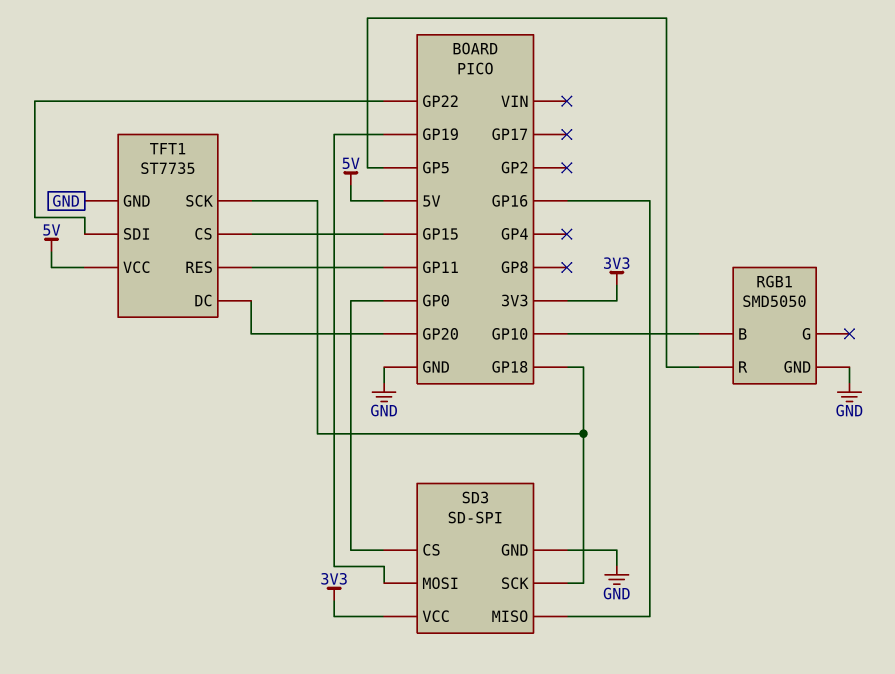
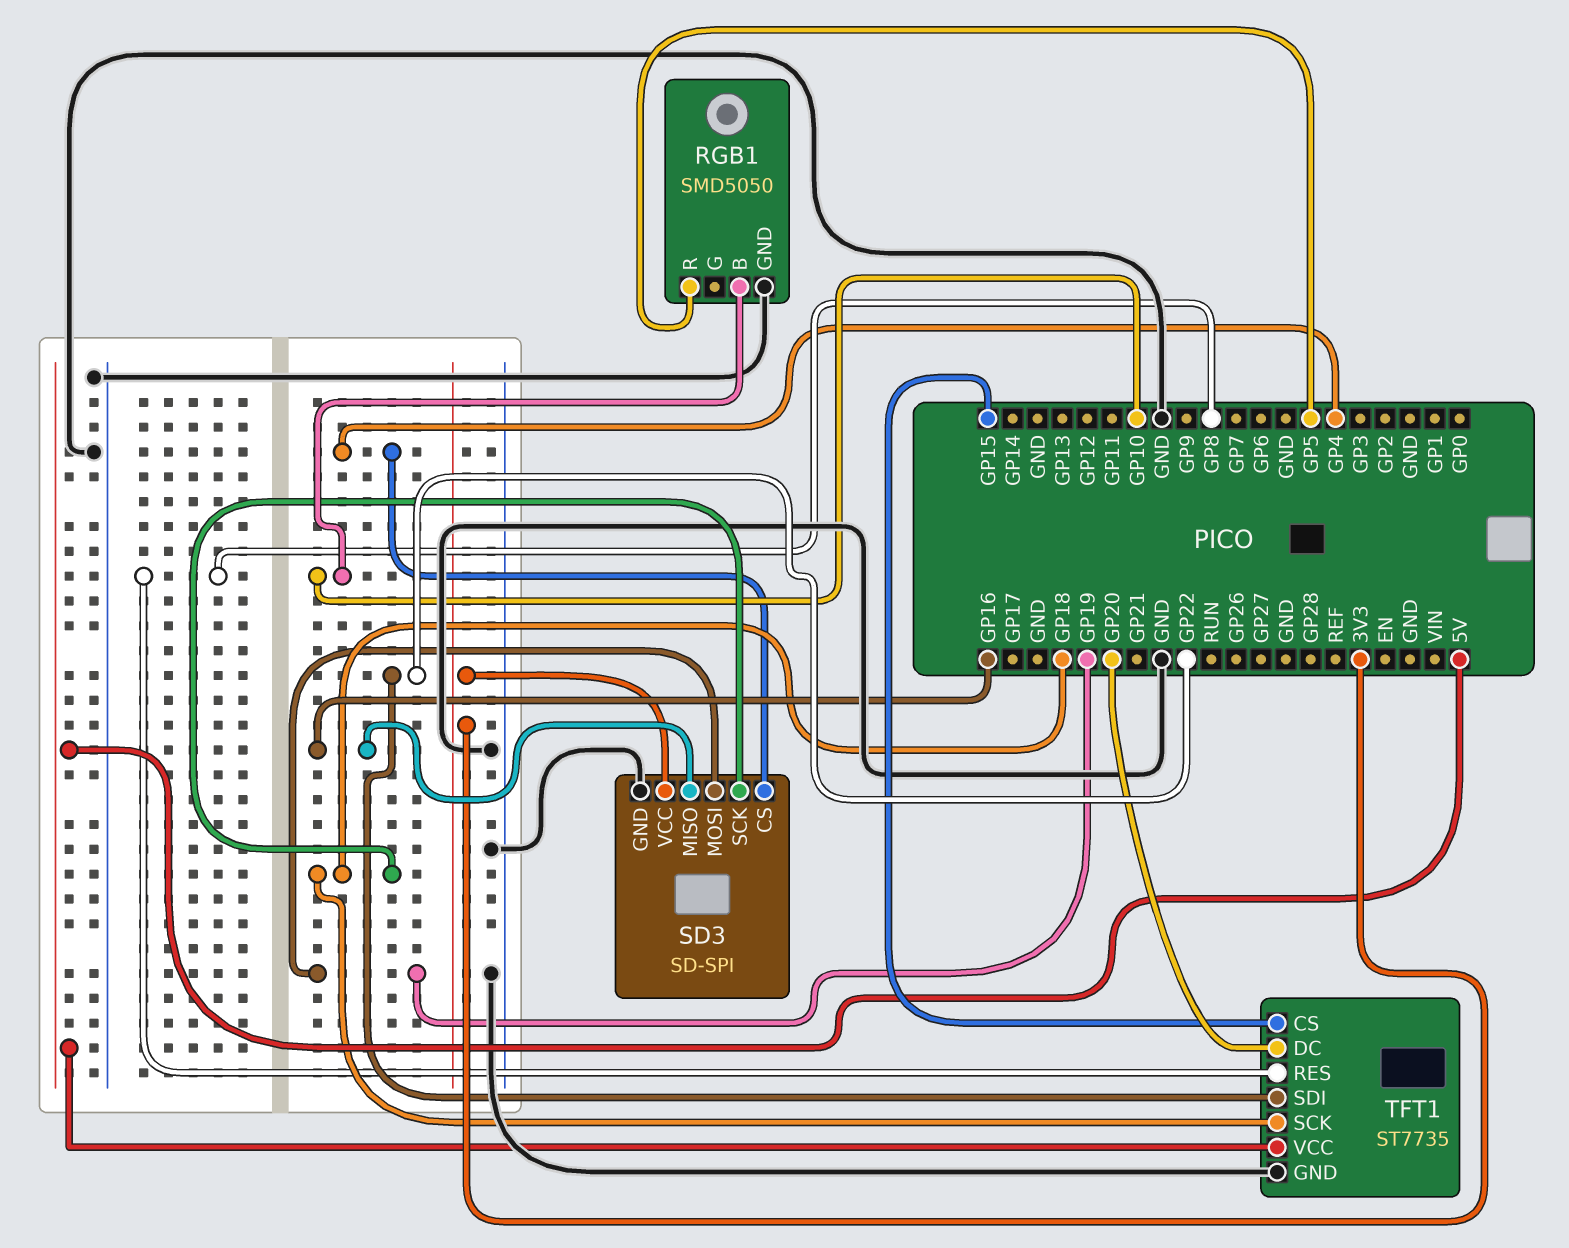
SD3 pin CS: GP0 -> GP4
TFT1 pin RES: GP11 -> GP8

